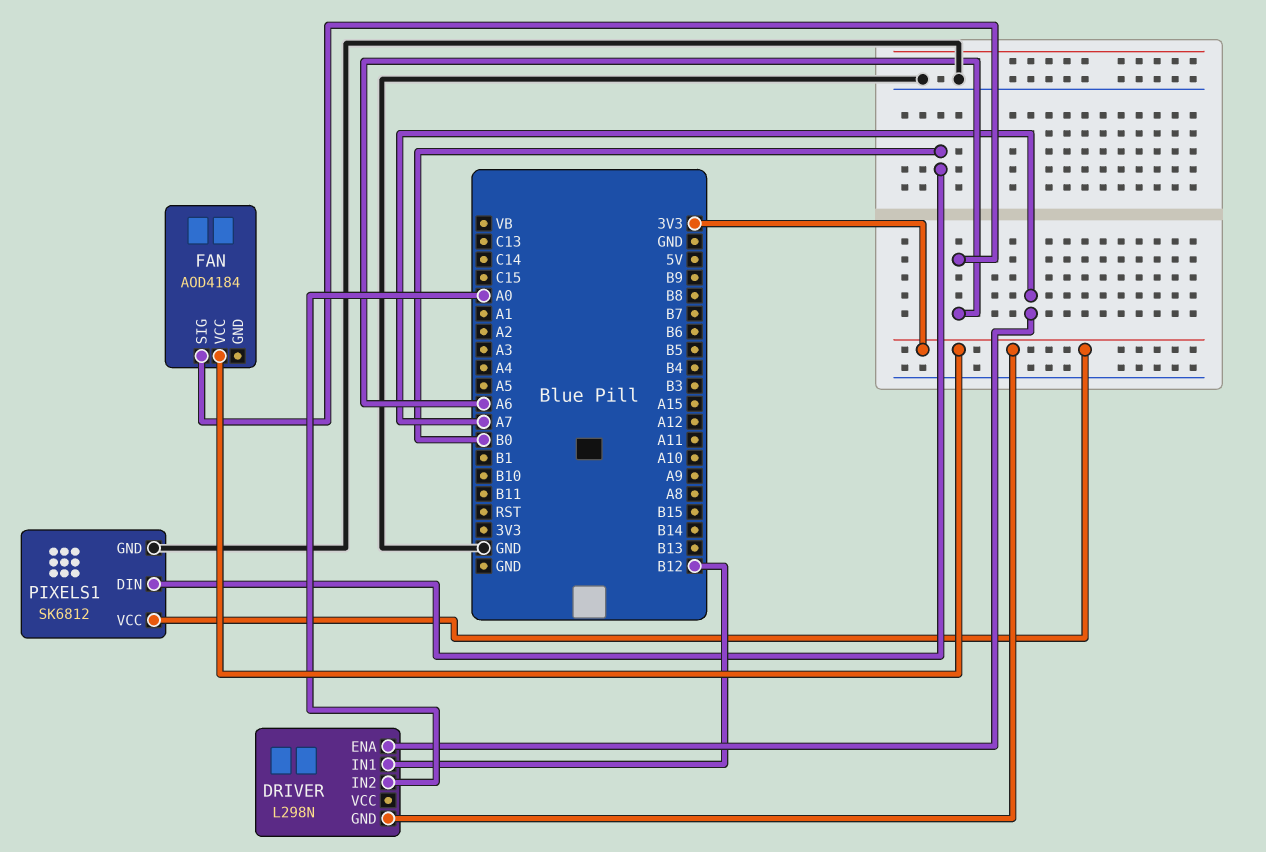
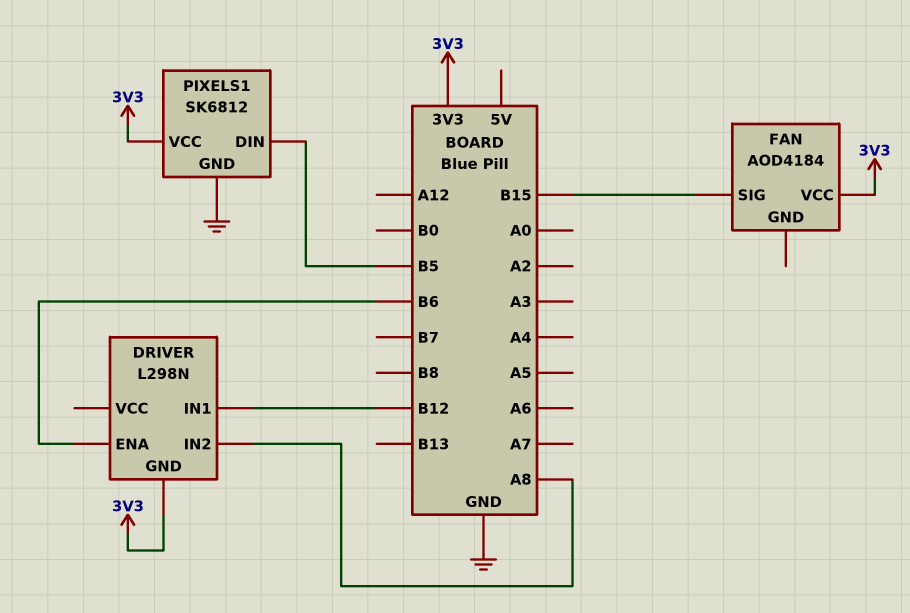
DRIVER pin ENA: A7 -> B6
DRIVER pin IN2: A0 -> A8
FAN pin SIG: A6 -> B15
PIXELS1 pin DIN: B0 -> B5

